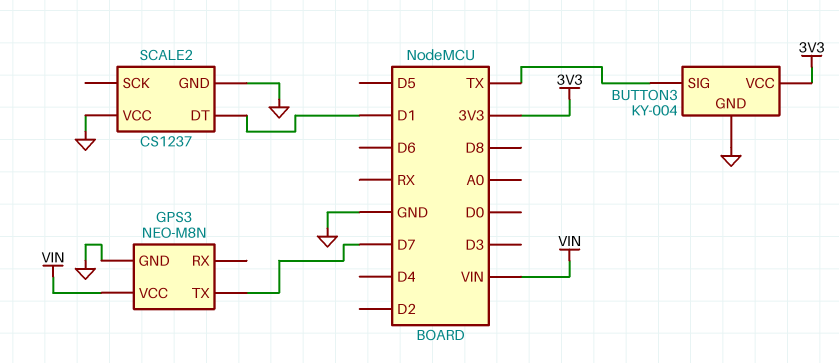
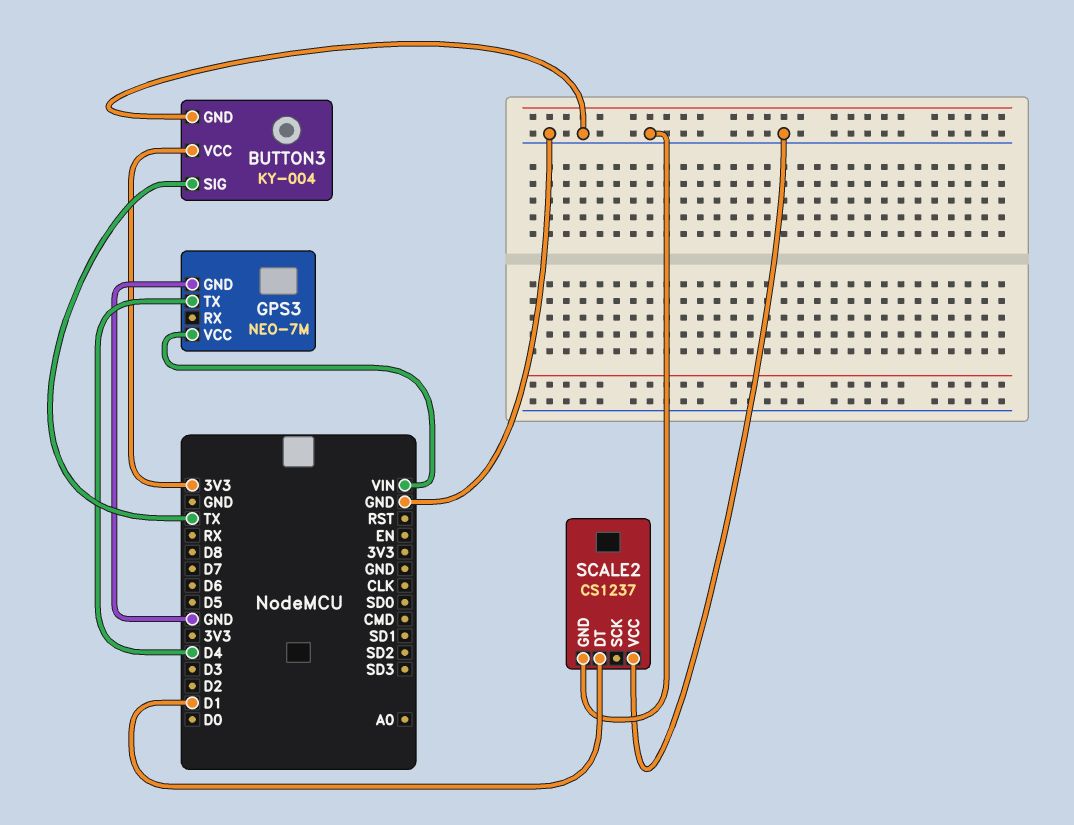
GPS3: NEO-M8N -> NEO-7M
GPS3 pin TX: D7 -> D4

